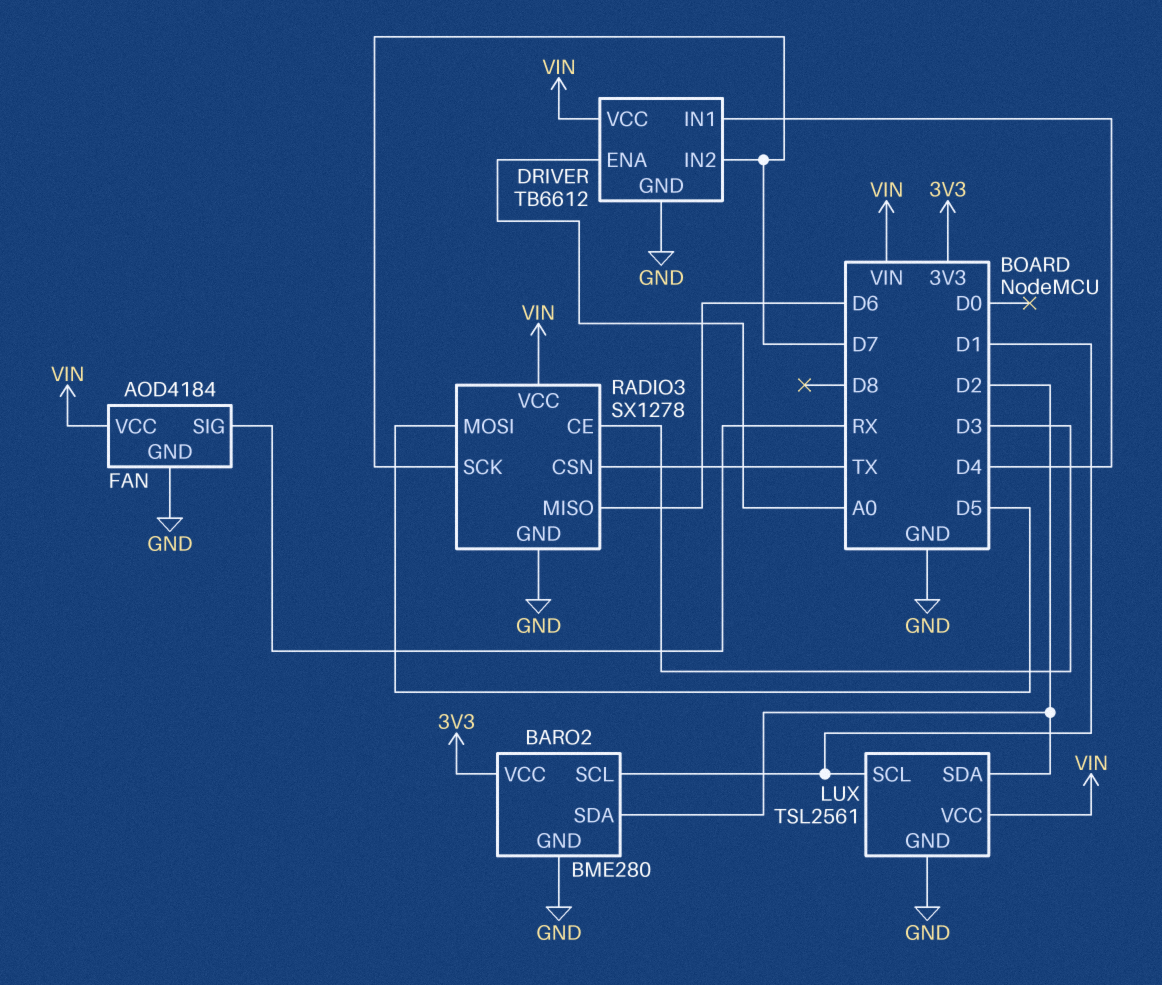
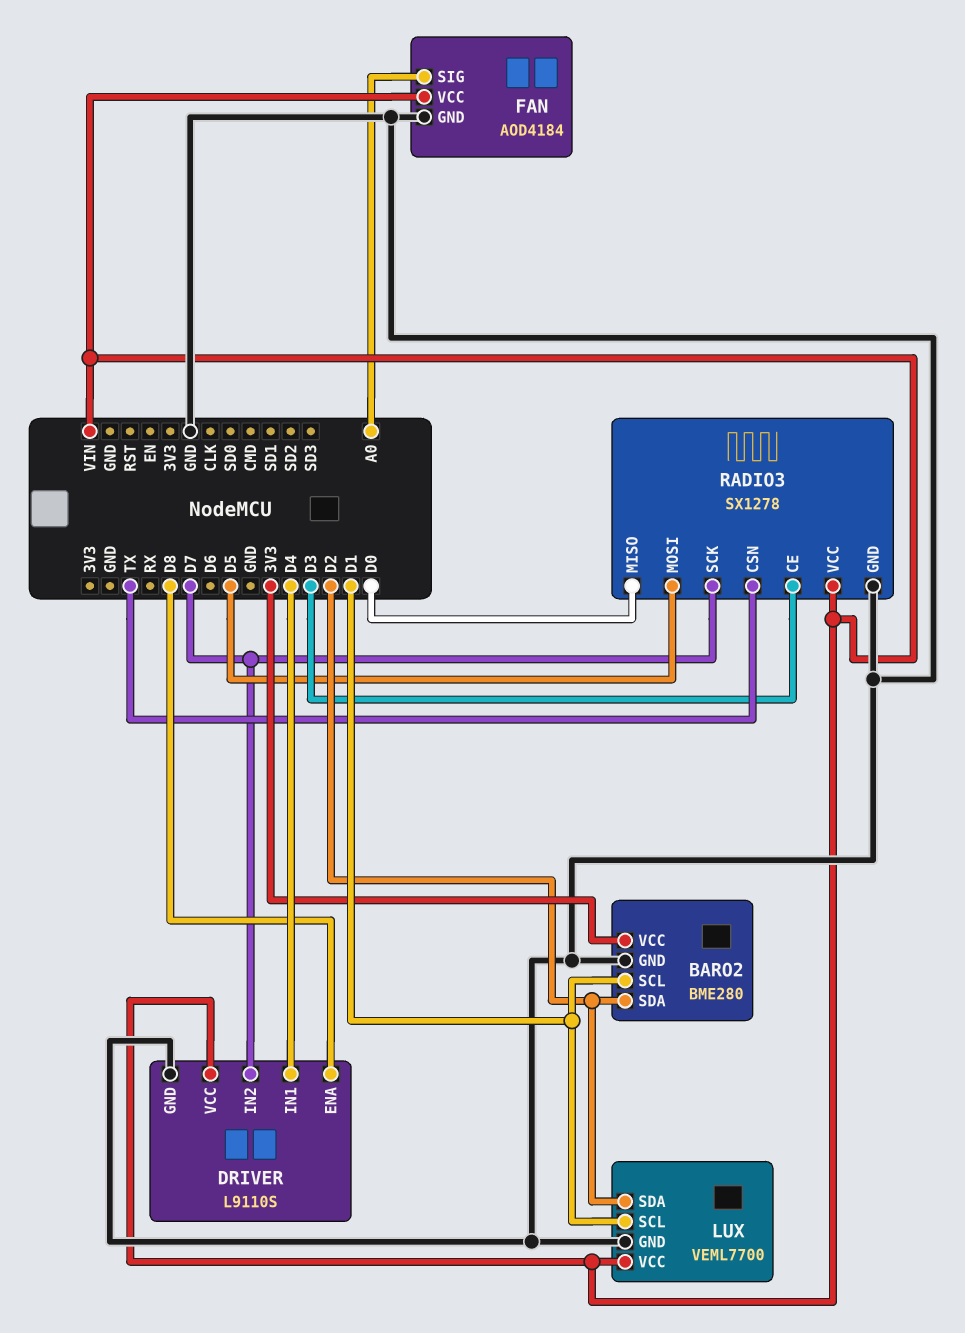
DRIVER: TB6612 -> L9110S
DRIVER pin ENA: A0 -> D8
FAN pin SIG: RX -> A0
LUX: TSL2561 -> VEML7700
RADIO3 pin MISO: D6 -> D0

